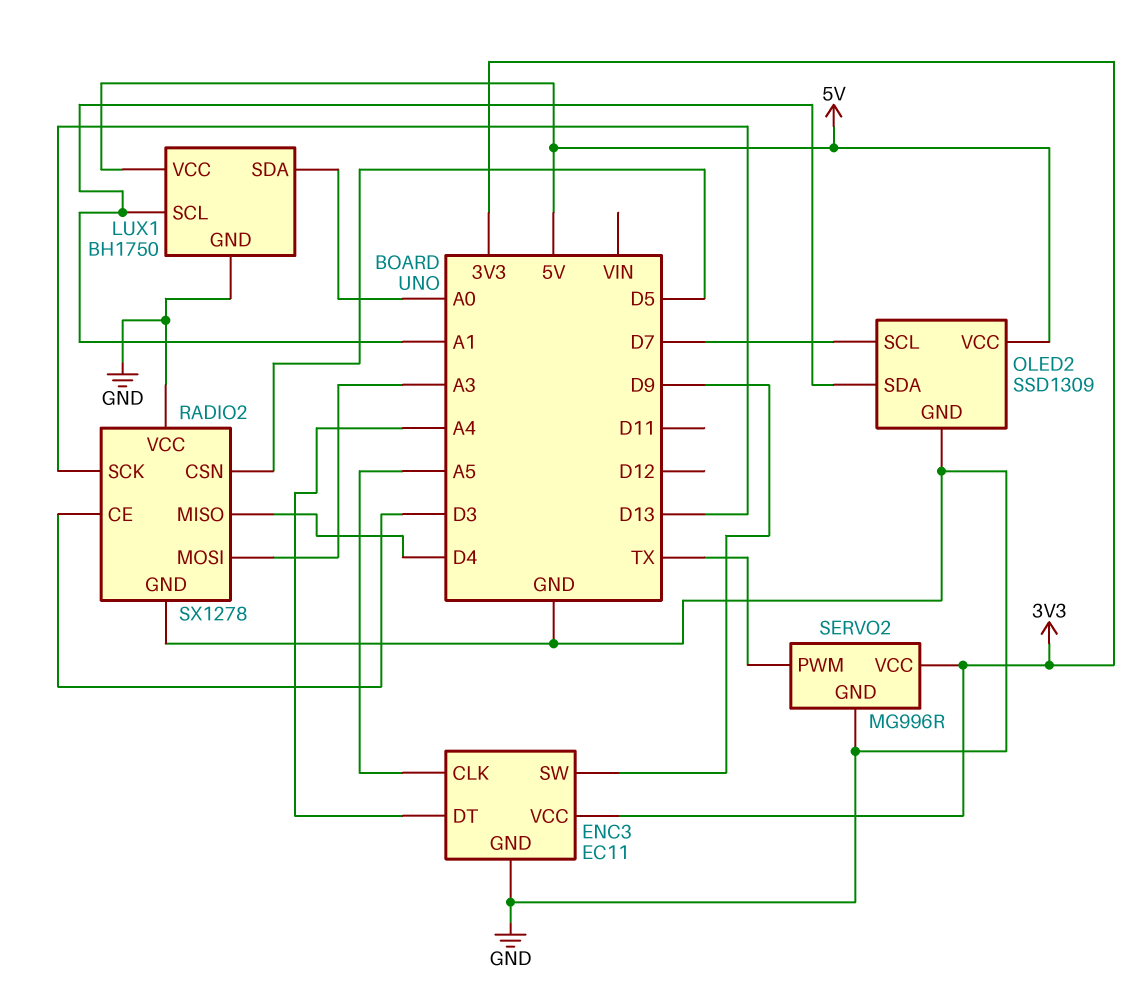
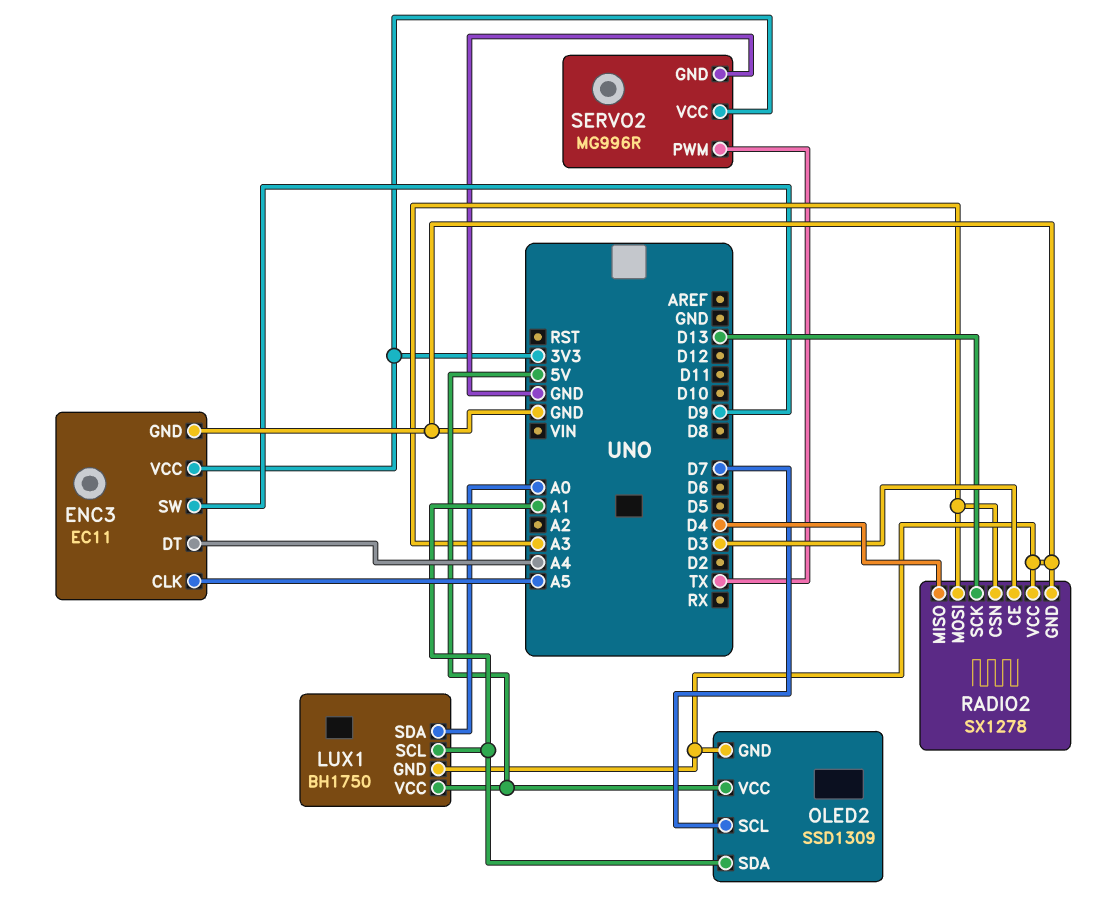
RADIO2 pin CSN: D5 -> A3

